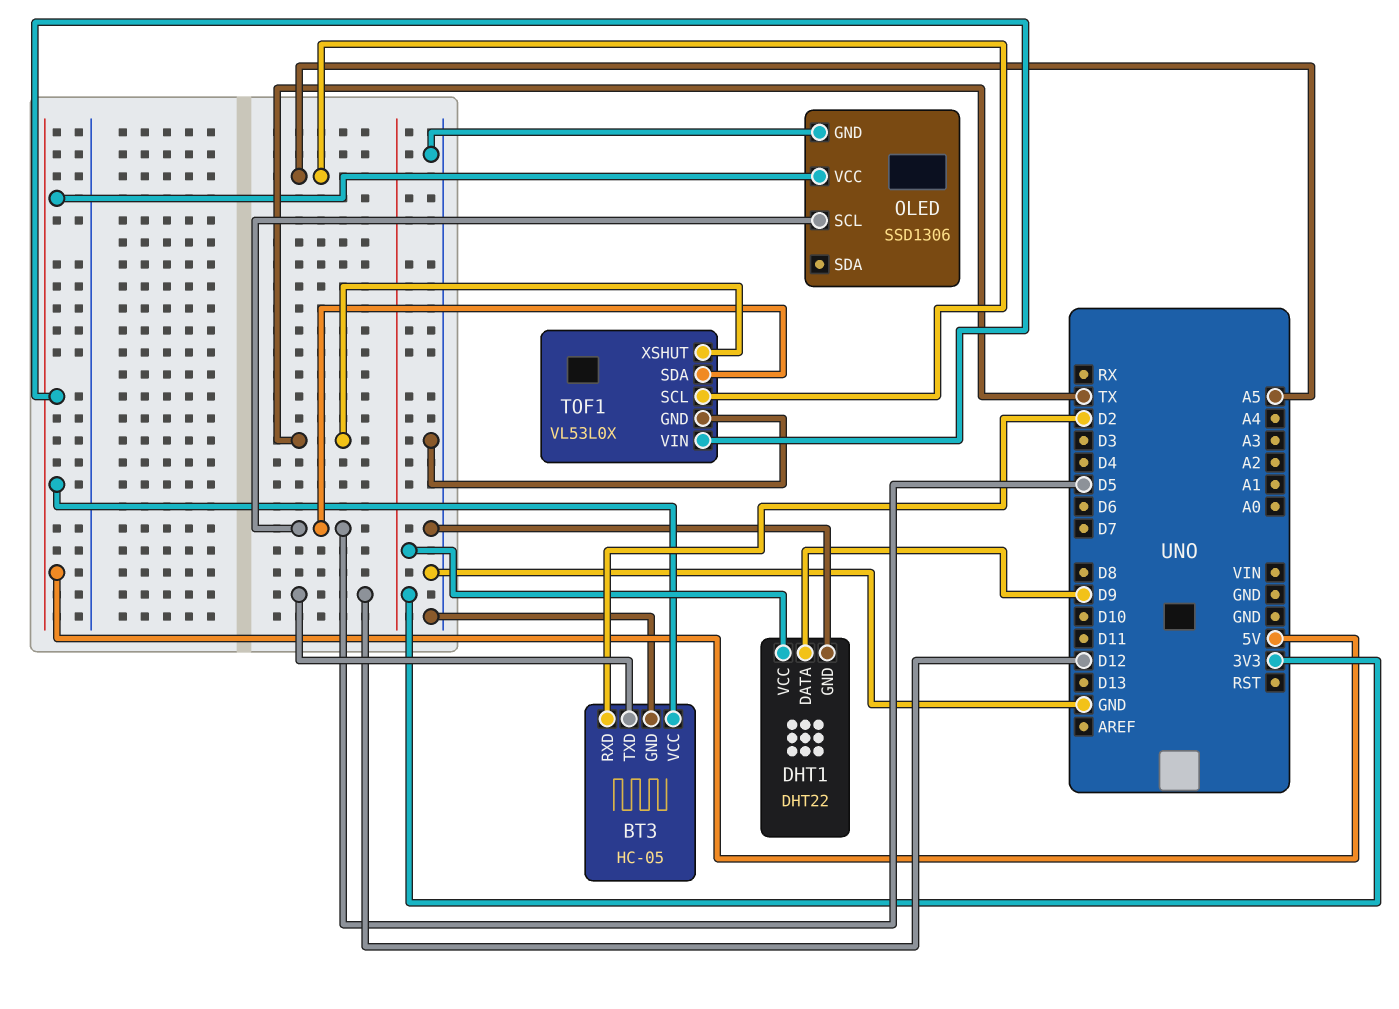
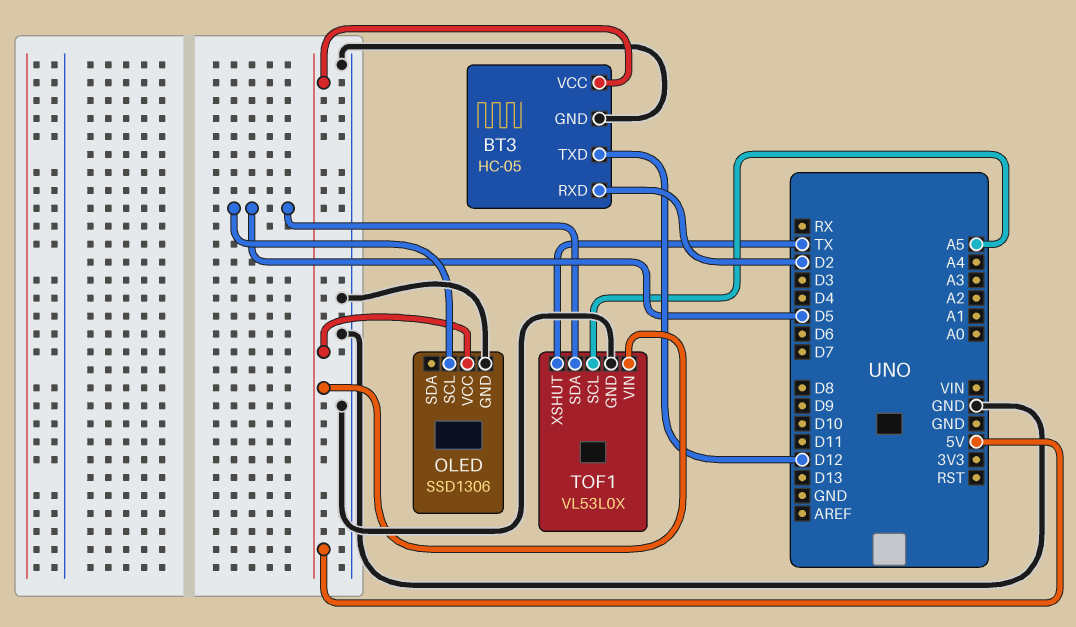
DHT1: DHT22 -> none
DHT1 pin DATA: D9 -> none
DHT1 pin GND: GND -> none
DHT1 pin VCC: 3V3 -> none

